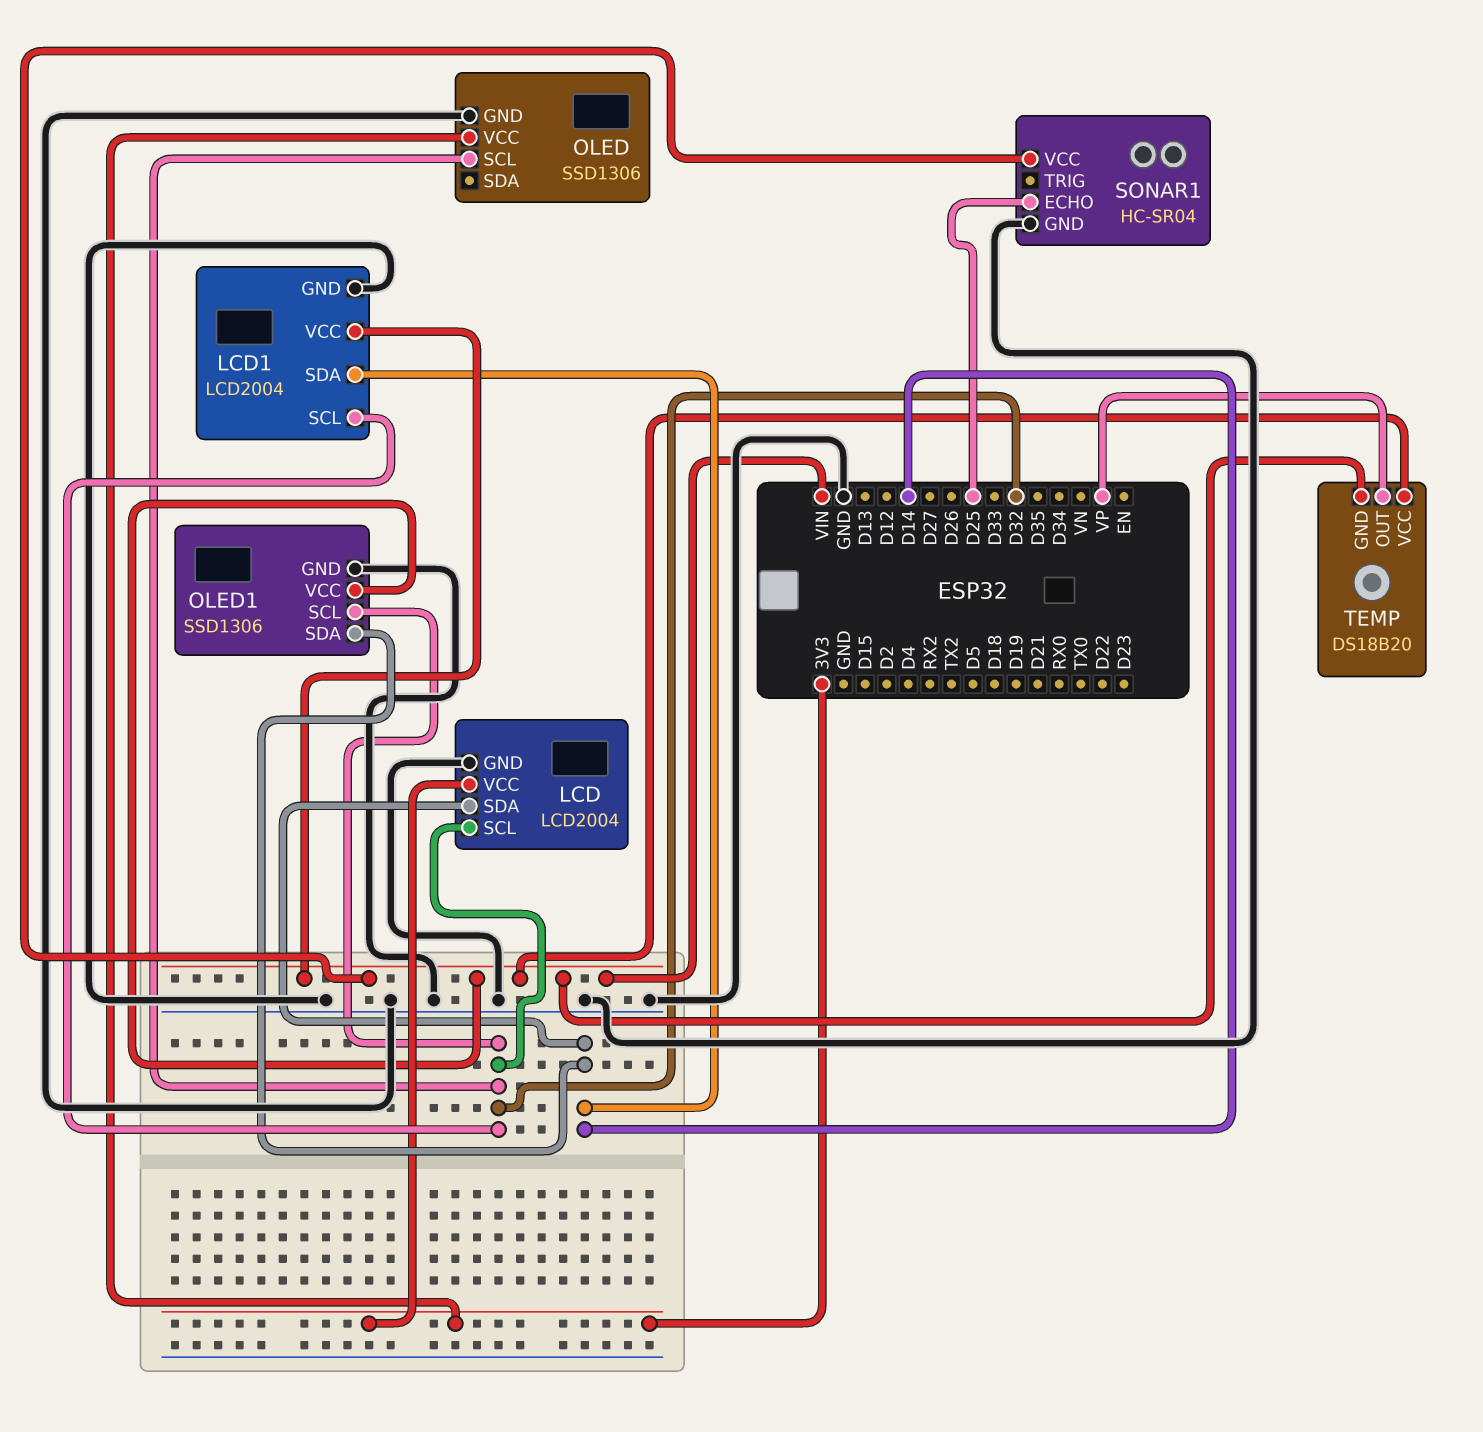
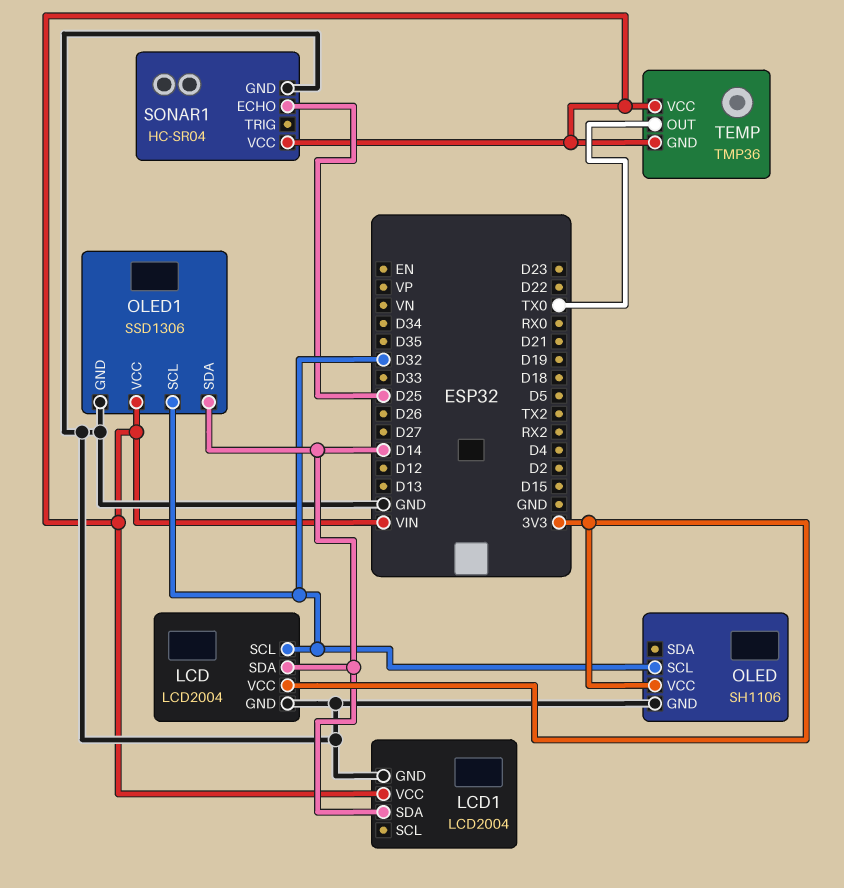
LCD1 pin SCL: D32 -> none
OLED: SSD1306 -> SH1106
TEMP: DS18B20 -> TMP36
TEMP pin OUT: VP -> TX0

